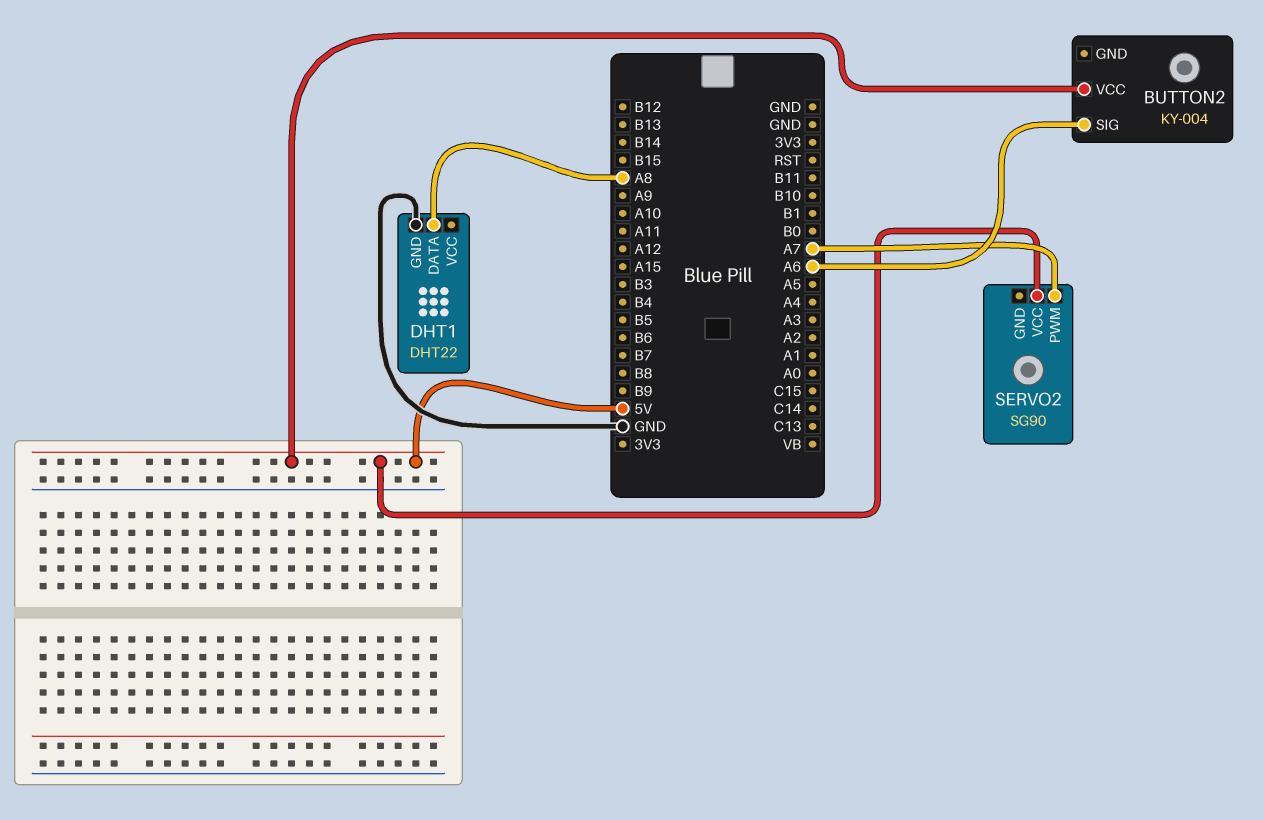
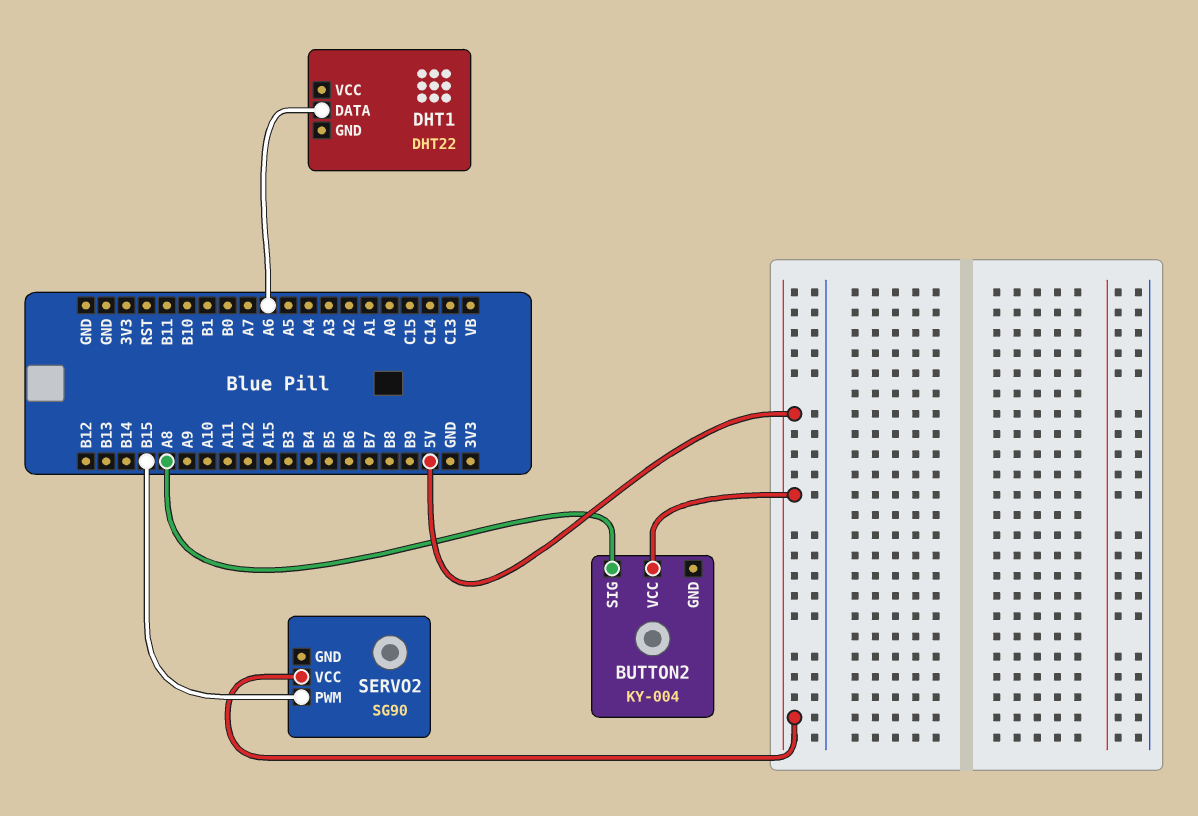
BUTTON2 pin SIG: A6 -> A8
DHT1 pin DATA: A8 -> A6
DHT1 pin GND: GND -> none
SERVO2 pin PWM: A7 -> B15

